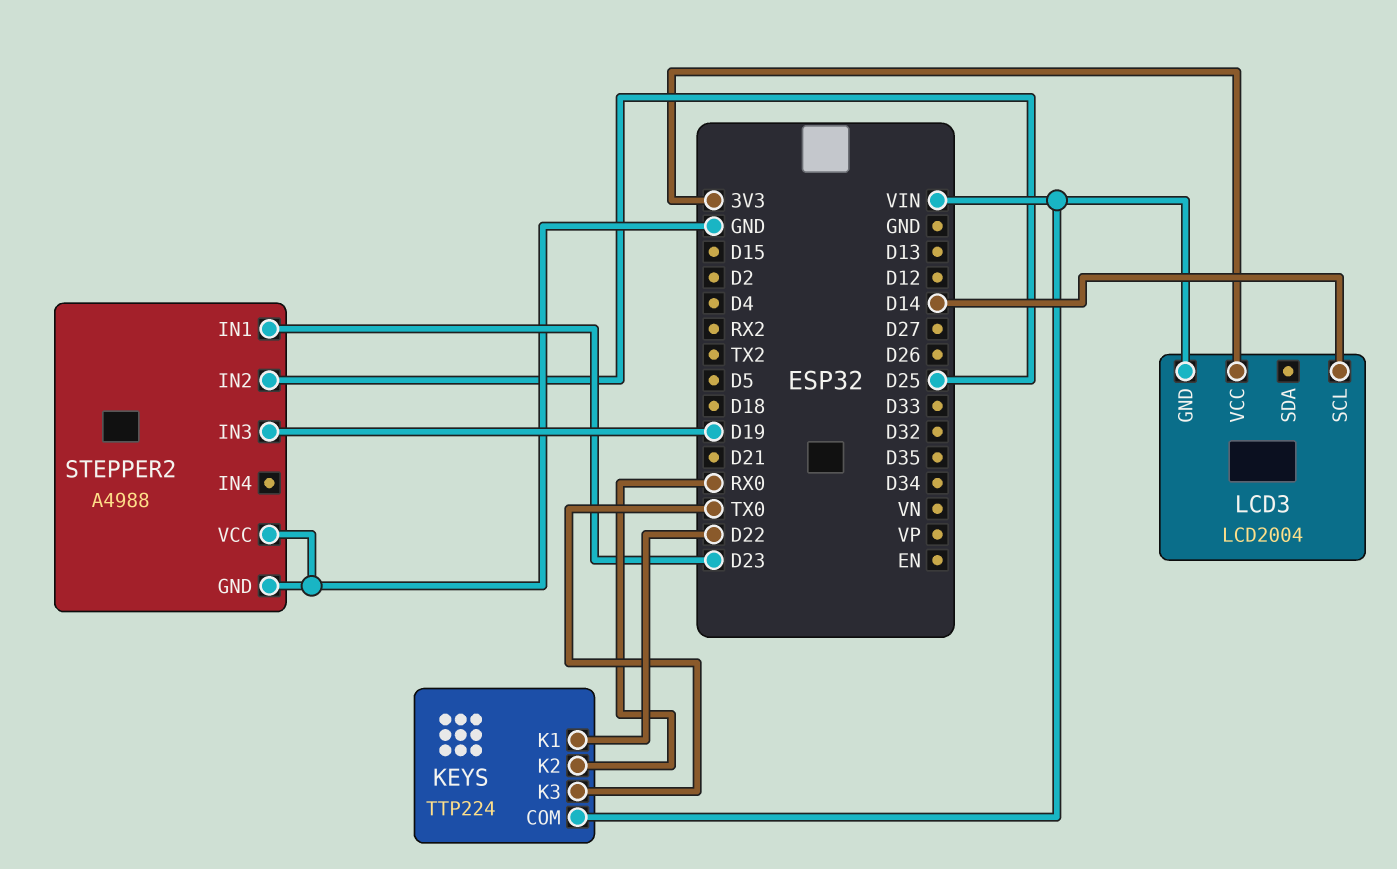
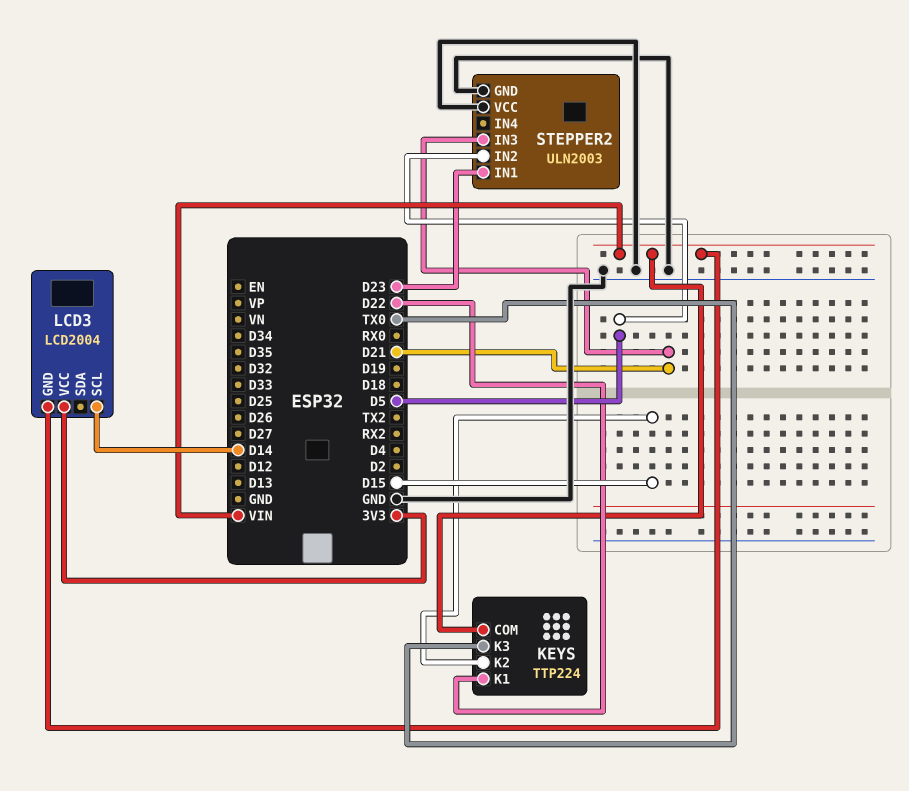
KEYS pin K2: RX0 -> D15
STEPPER2: A4988 -> ULN2003
STEPPER2 pin IN2: D25 -> D5
STEPPER2 pin IN3: D19 -> D21

